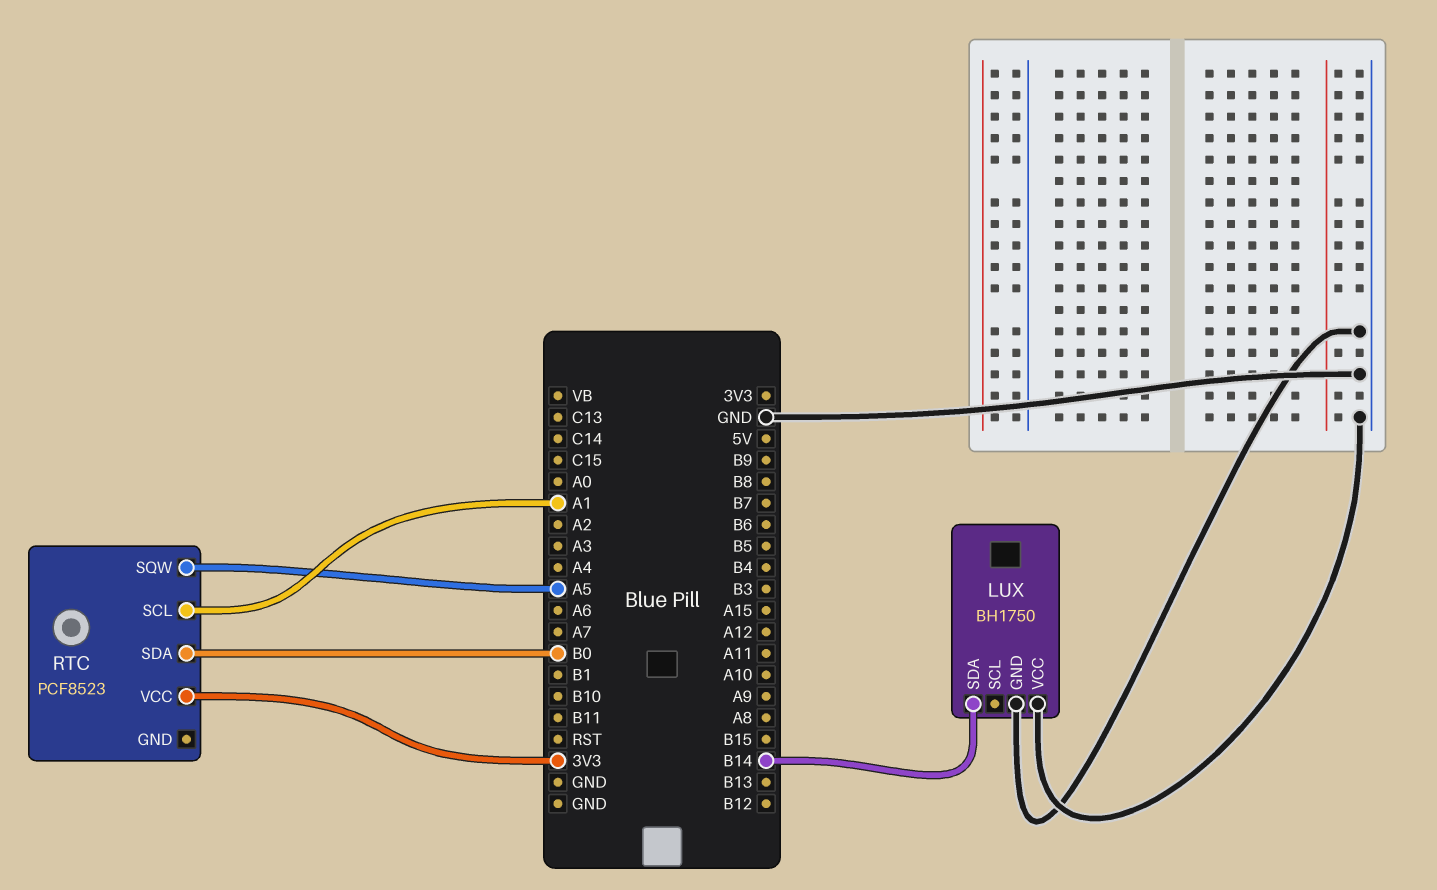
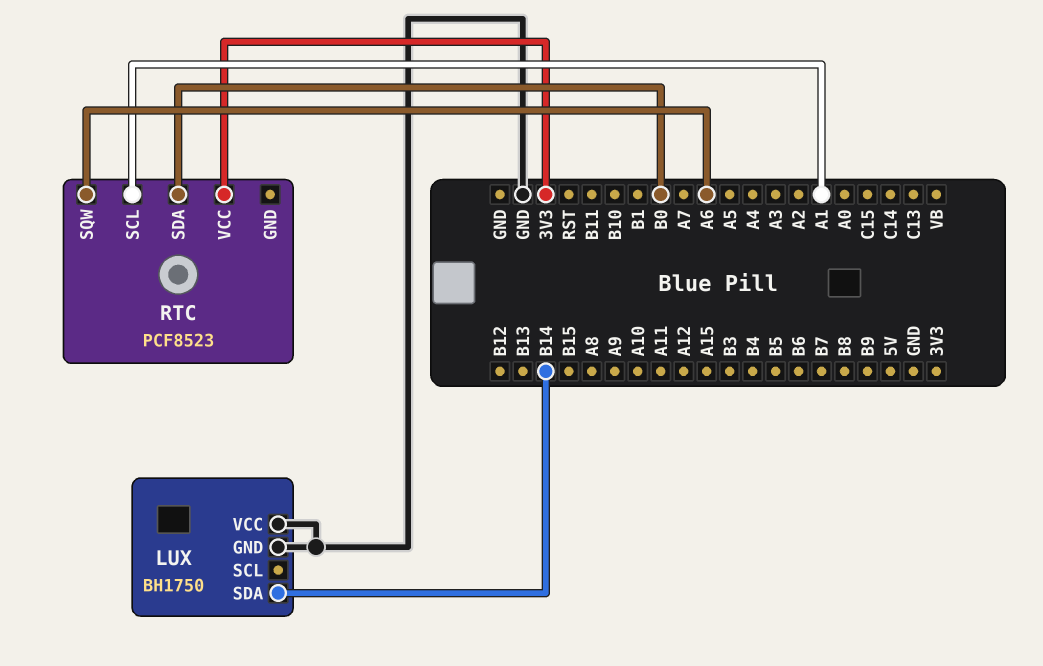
RTC pin SQW: A5 -> A6

